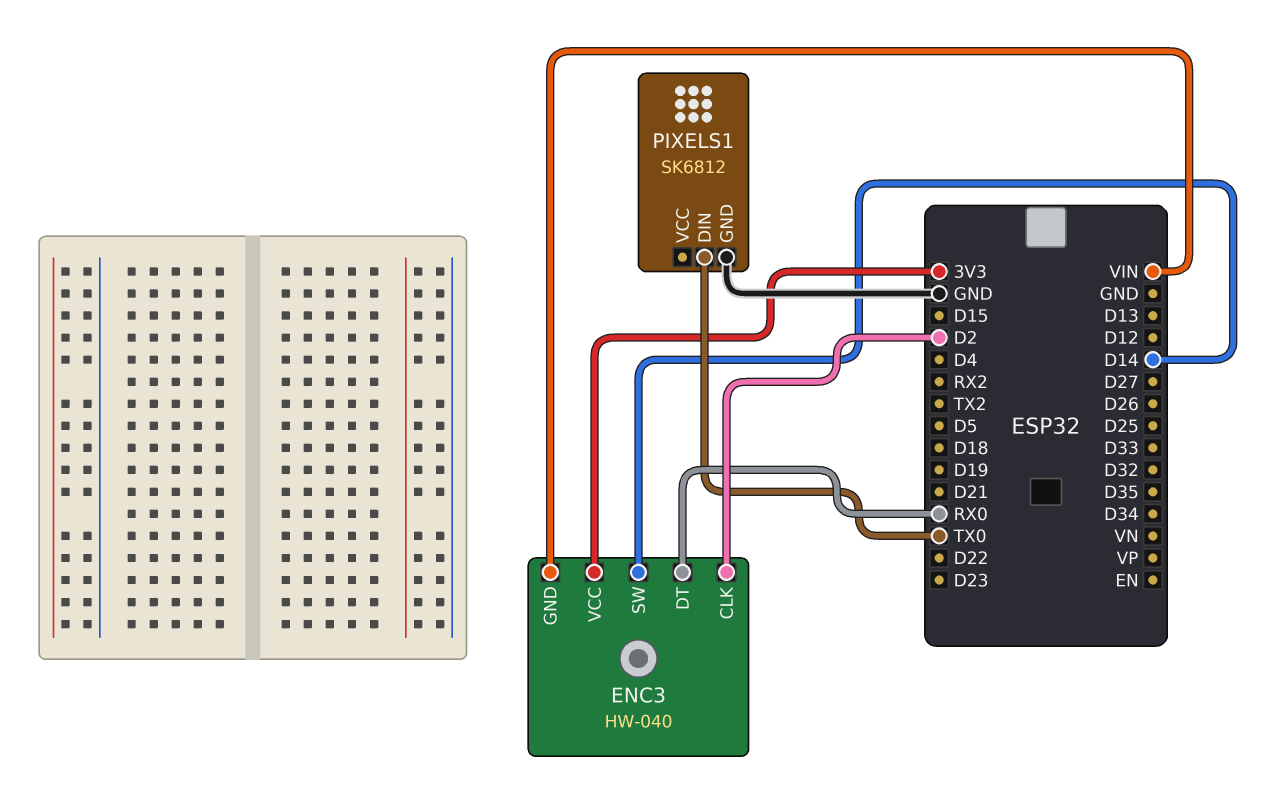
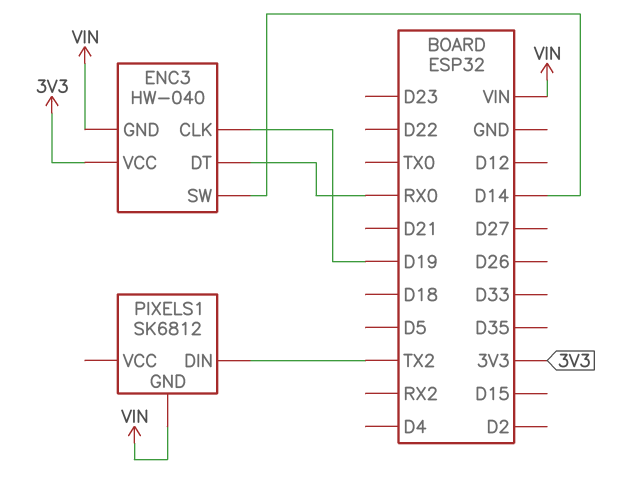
ENC3 pin CLK: D2 -> D19
PIXELS1 pin DIN: TX0 -> TX2
PIXELS1 pin GND: GND -> VIN

